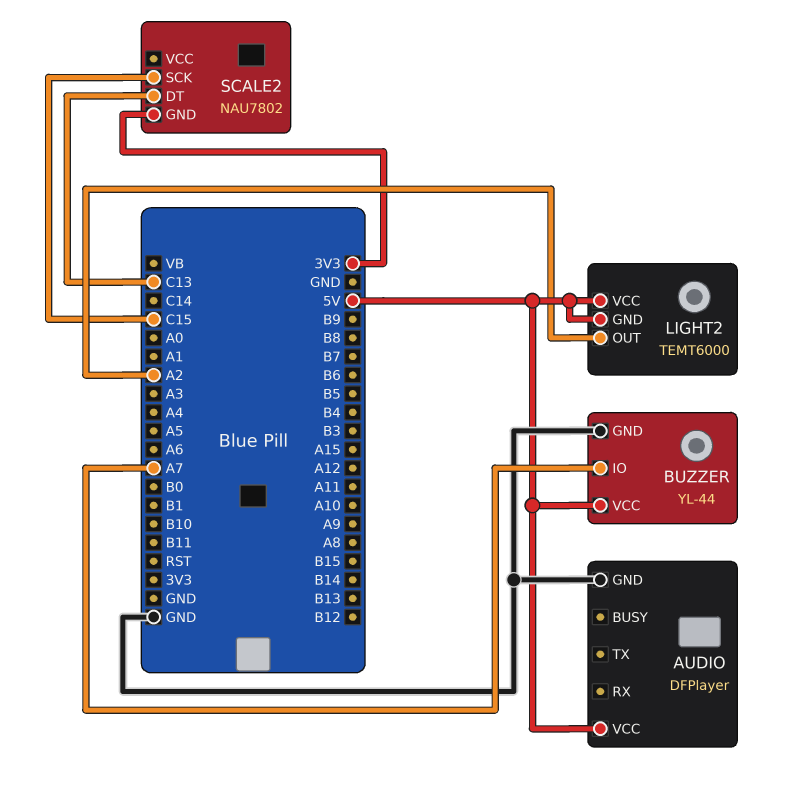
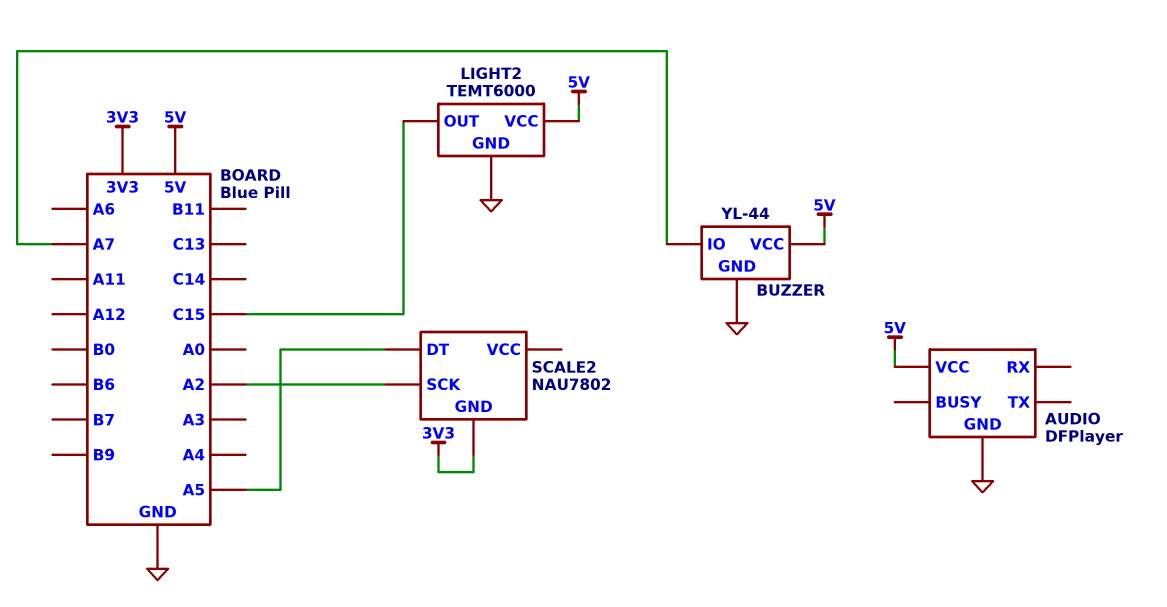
LIGHT2 pin GND: 5V -> GND
LIGHT2 pin OUT: A2 -> C15
SCALE2 pin DT: C13 -> A5
SCALE2 pin SCK: C15 -> A2

